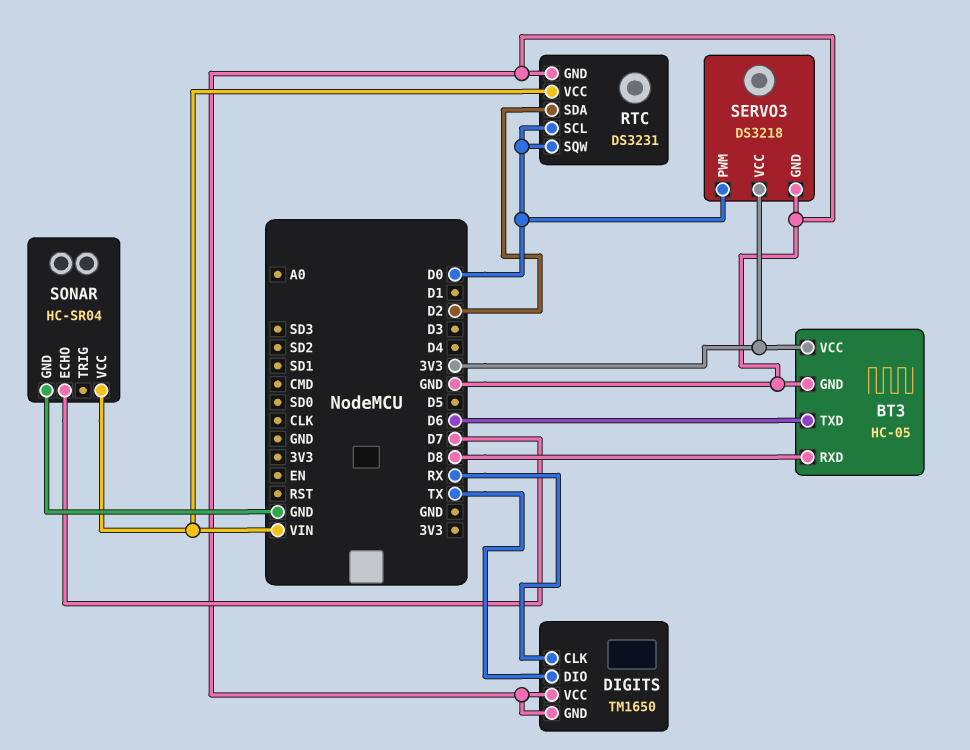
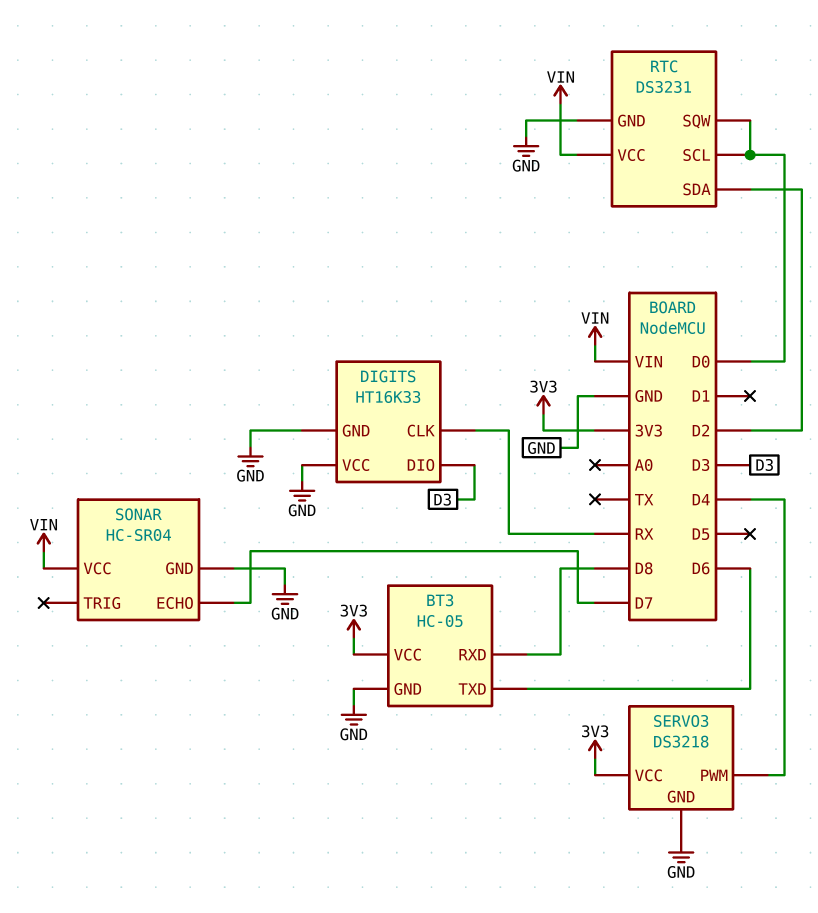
DIGITS: TM1650 -> HT16K33
DIGITS pin DIO: TX -> D3
SERVO3 pin PWM: D0 -> D4

